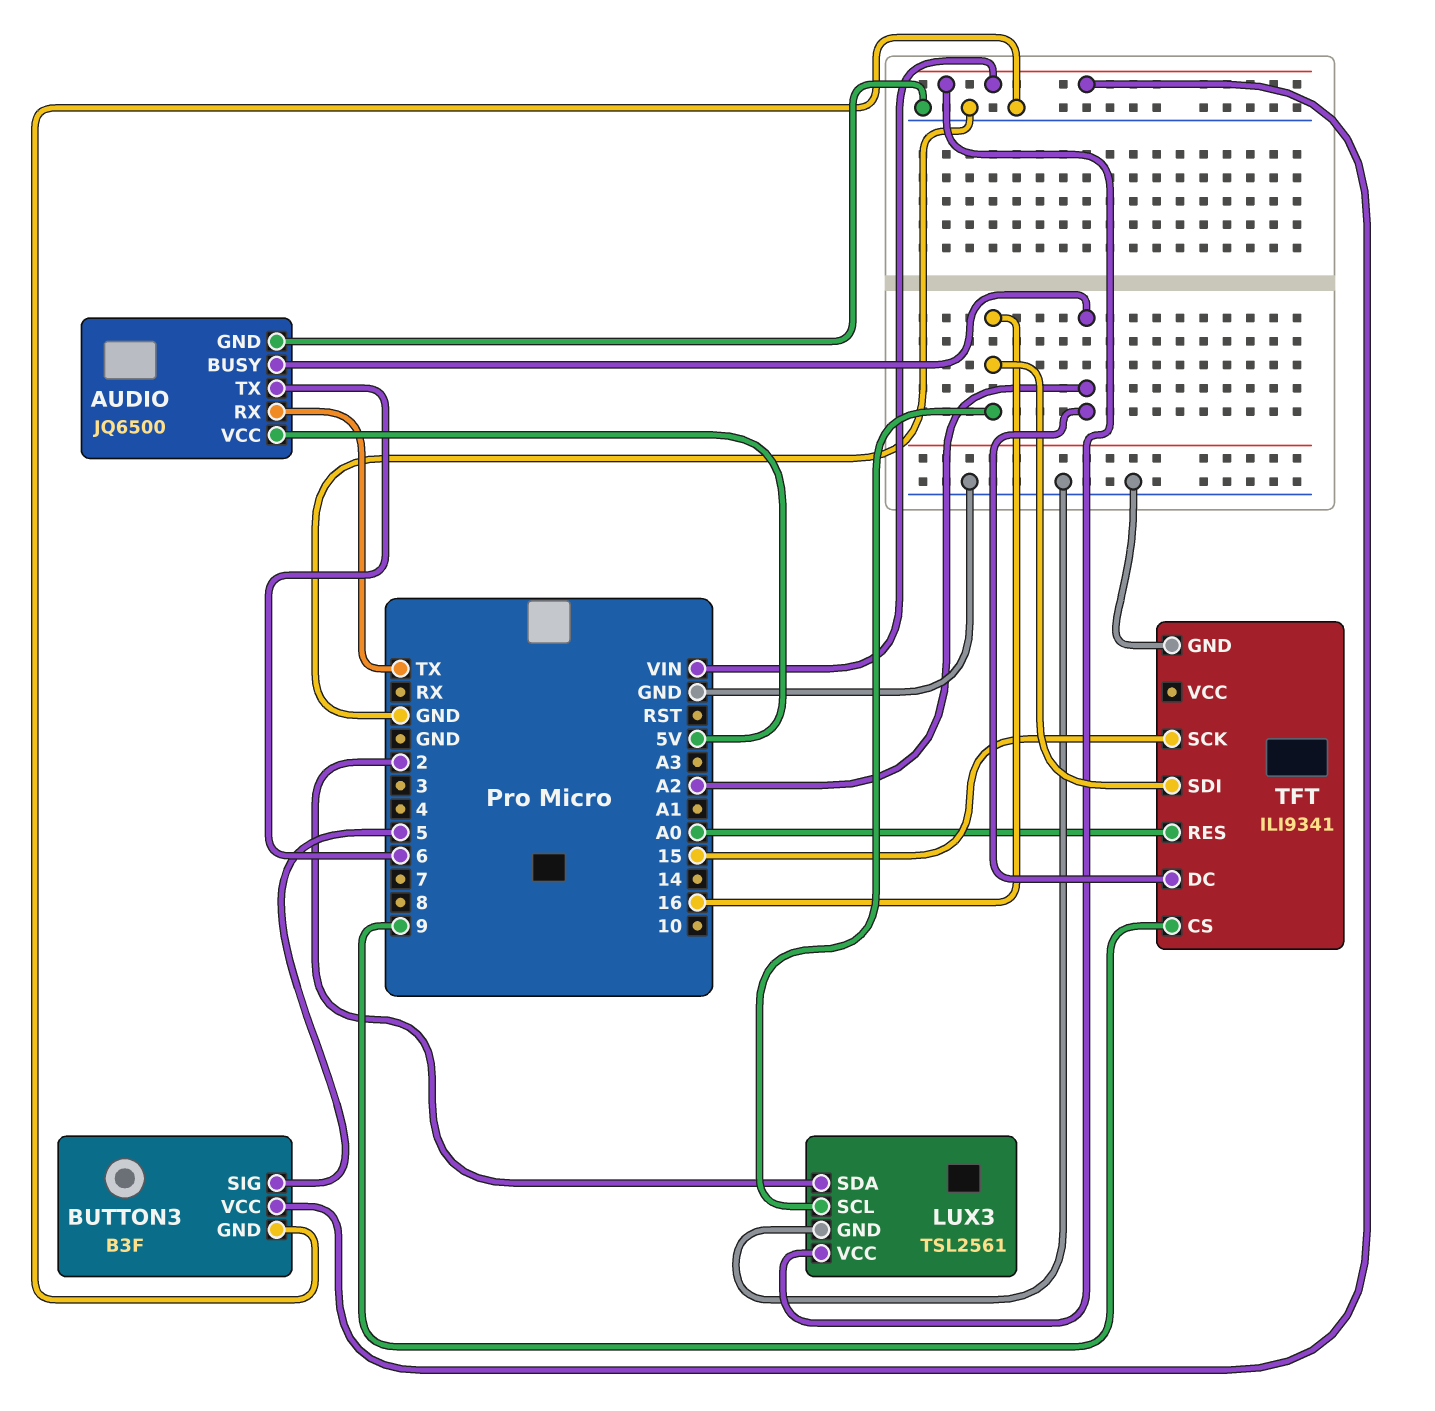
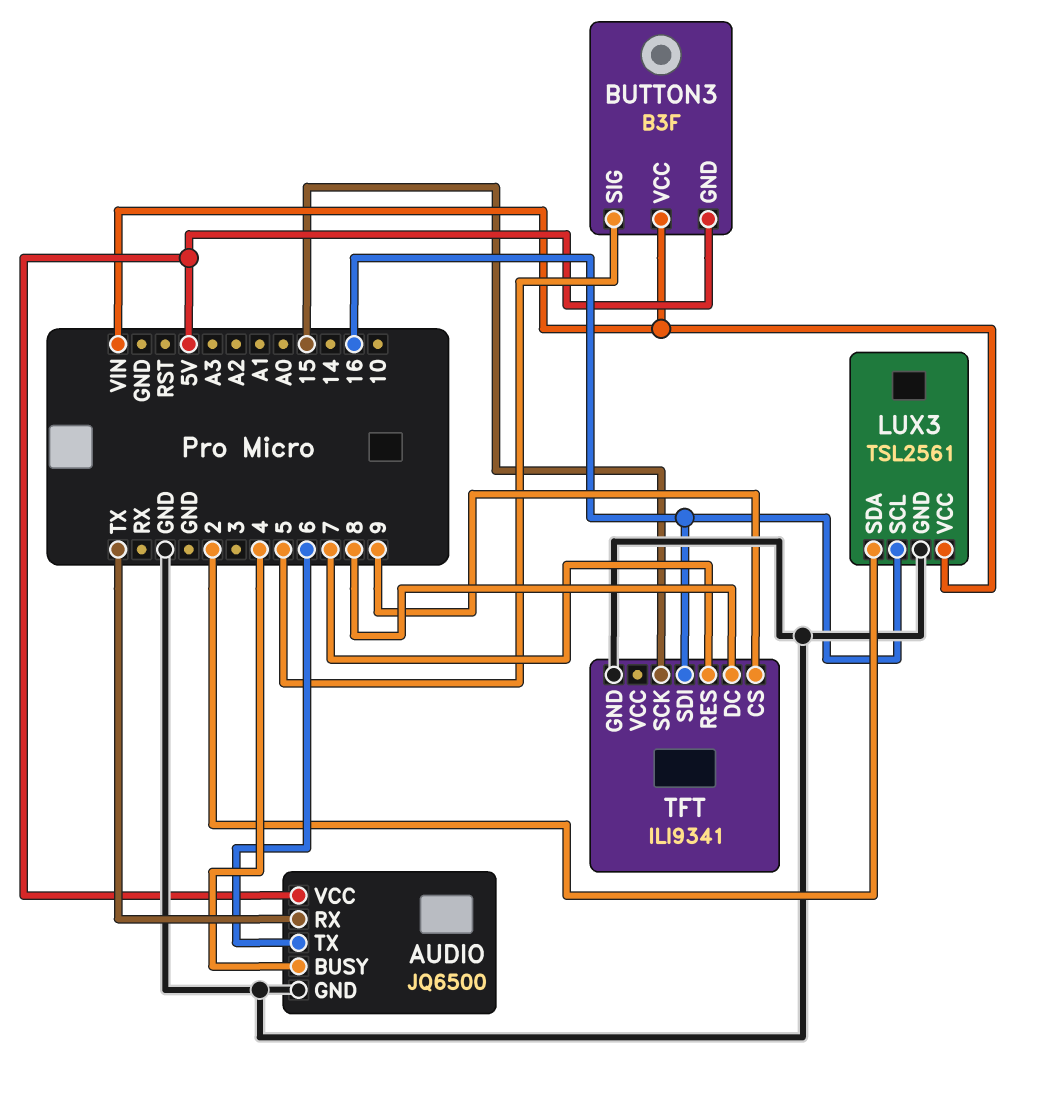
AUDIO pin BUSY: A2 -> 4
BUTTON3 pin GND: GND -> 5V
TFT pin DC: A2 -> 8
TFT pin RES: A0 -> 7

